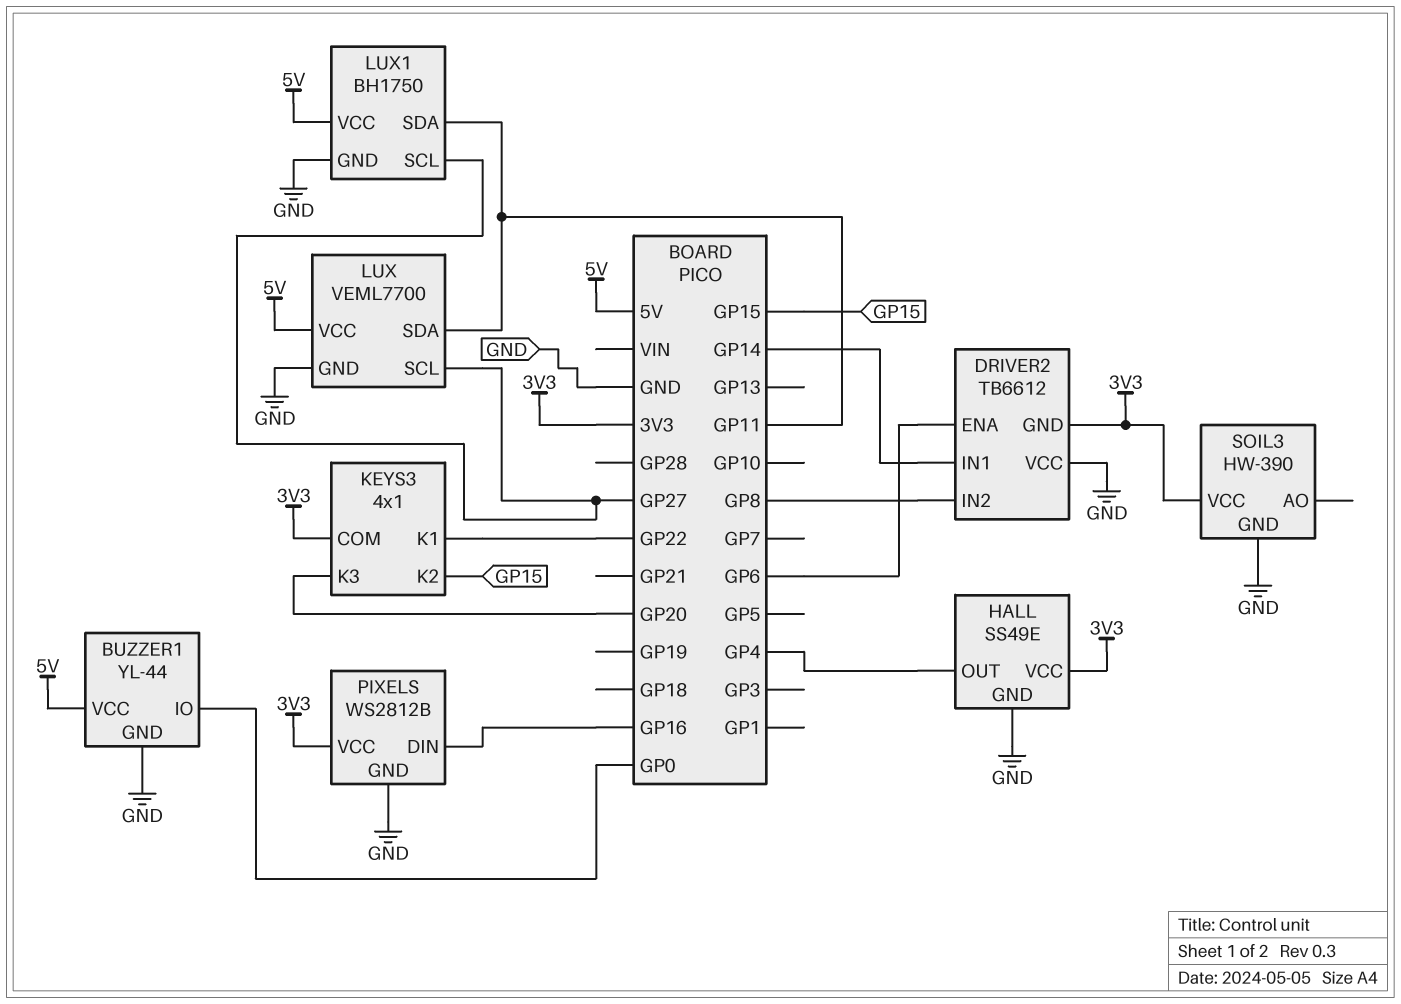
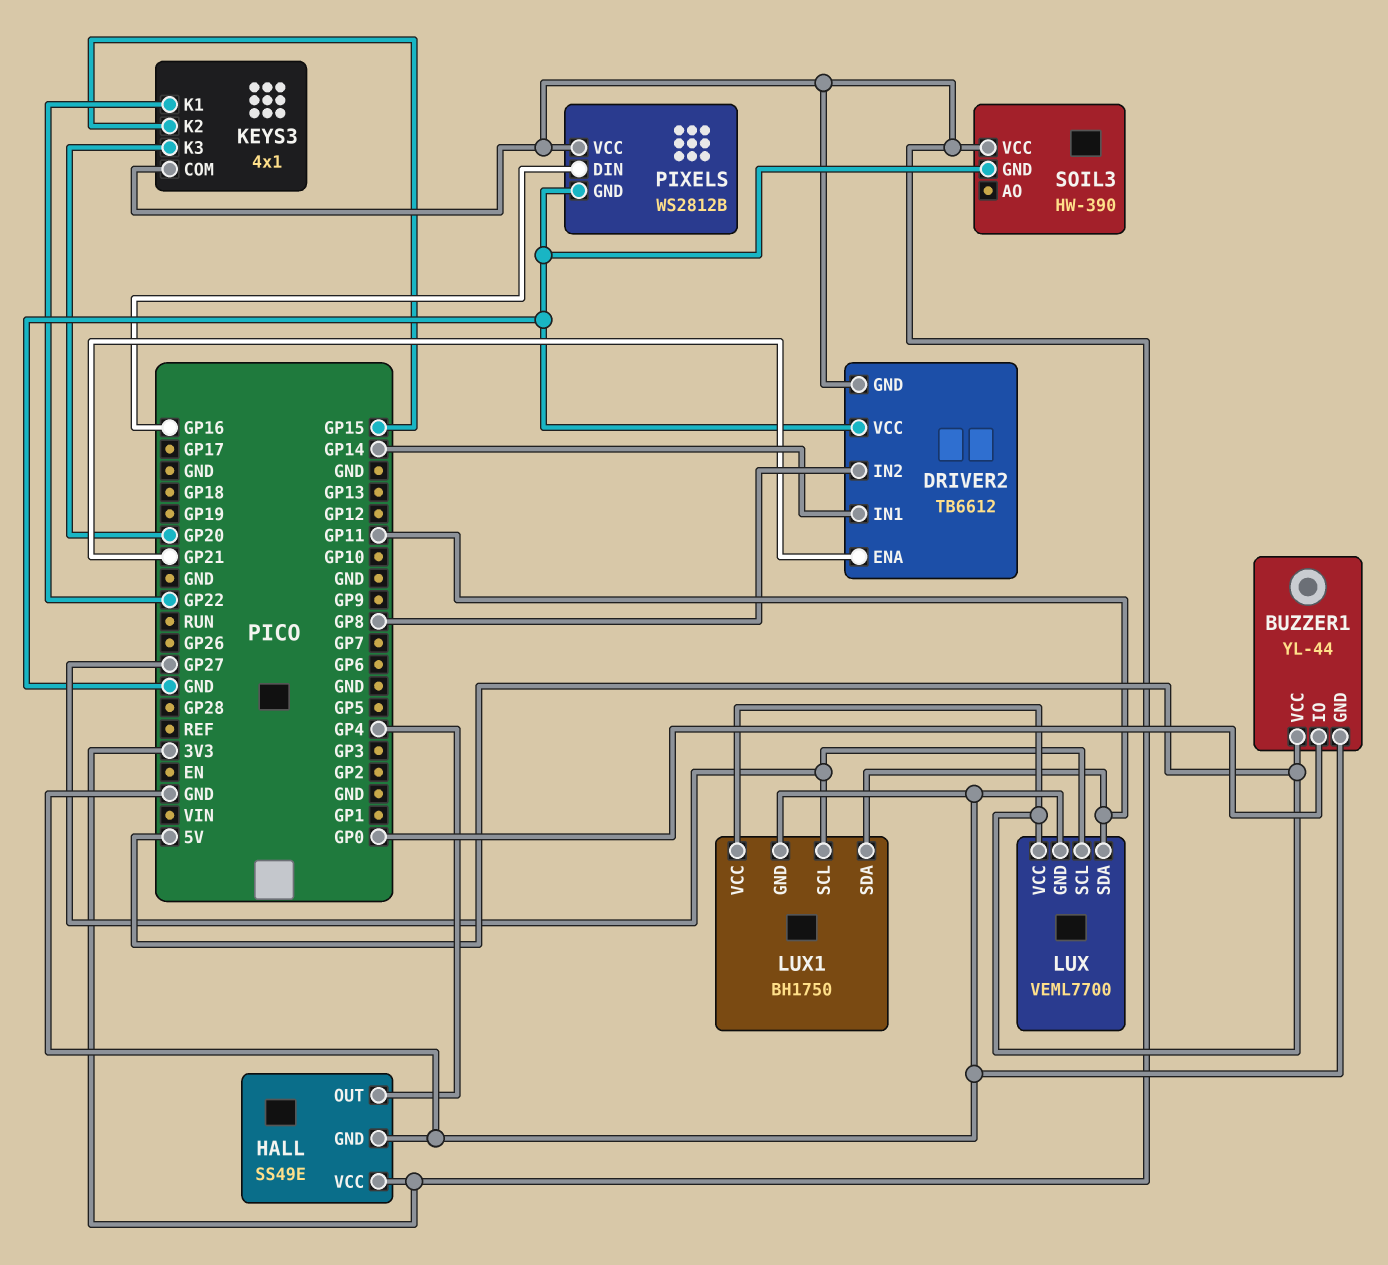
DRIVER2 pin ENA: GP6 -> GP21

